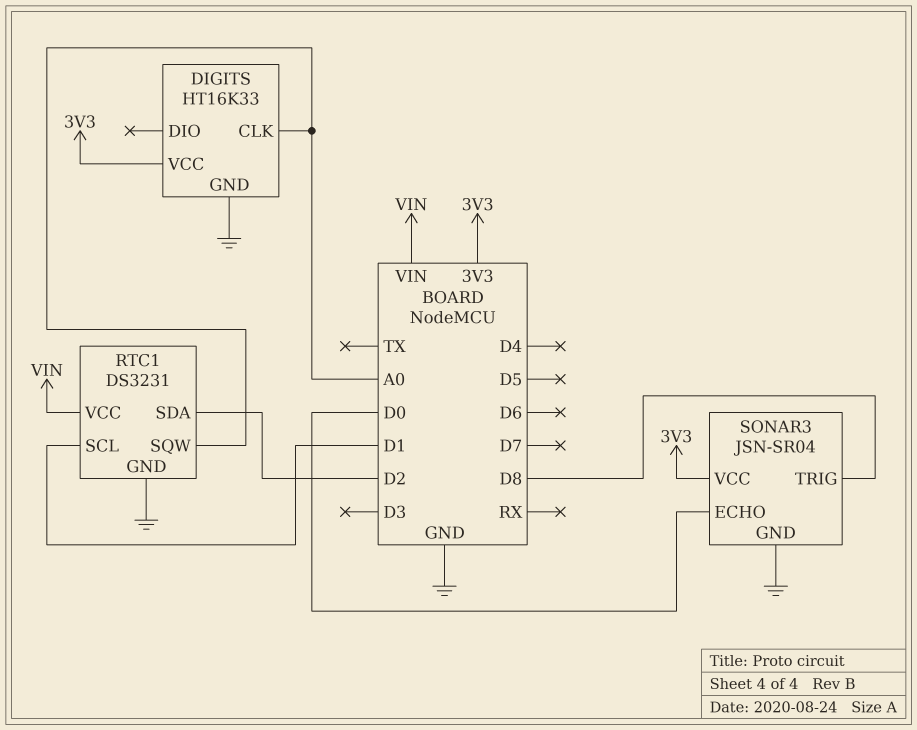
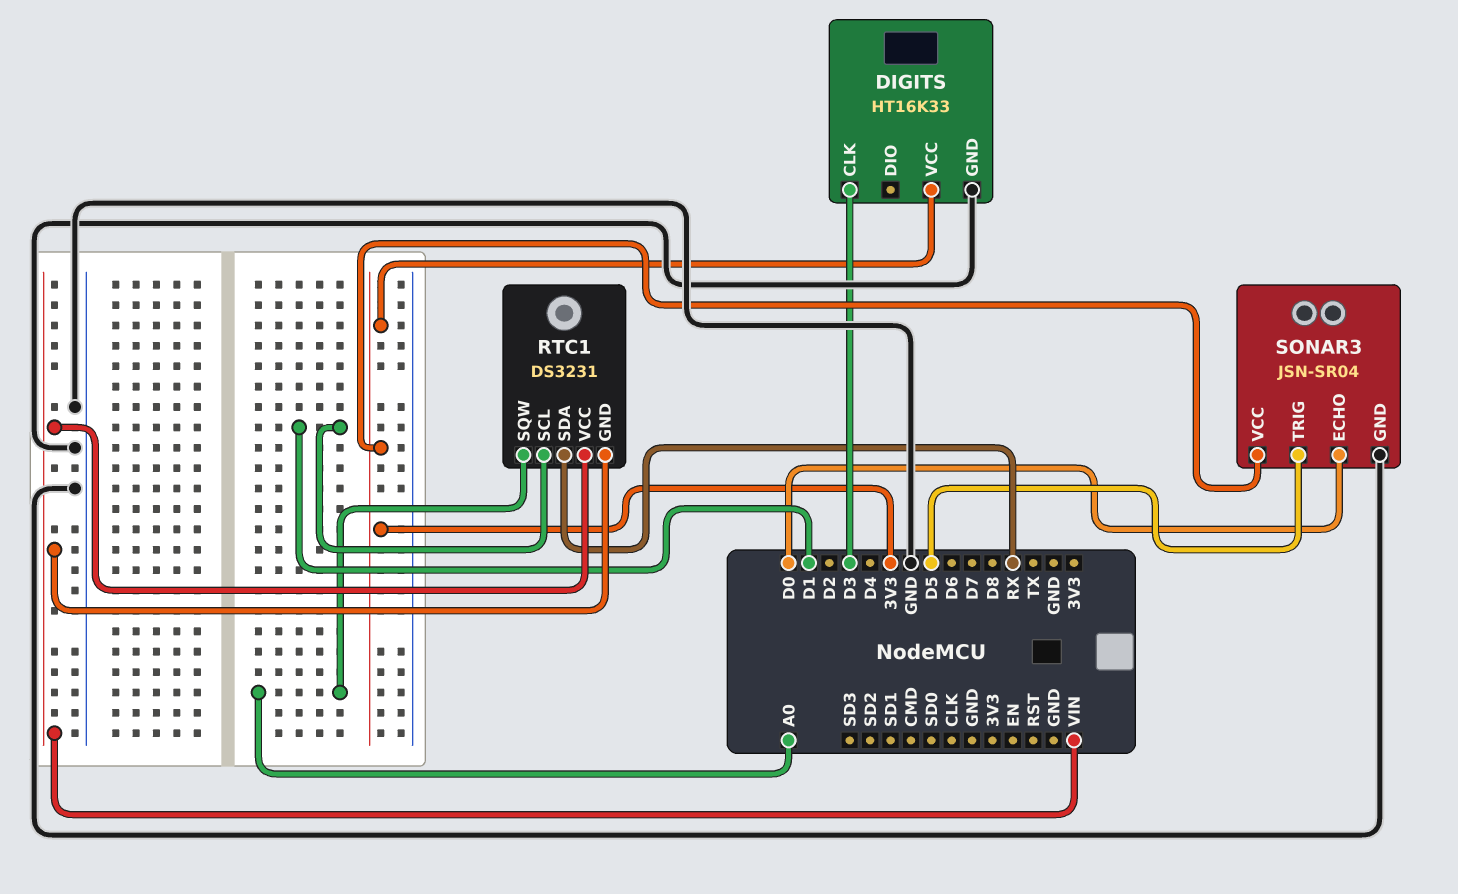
DIGITS pin CLK: A0 -> D3
RTC1 pin GND: GND -> VIN
RTC1 pin SDA: D2 -> RX
SONAR3 pin TRIG: D8 -> D5

